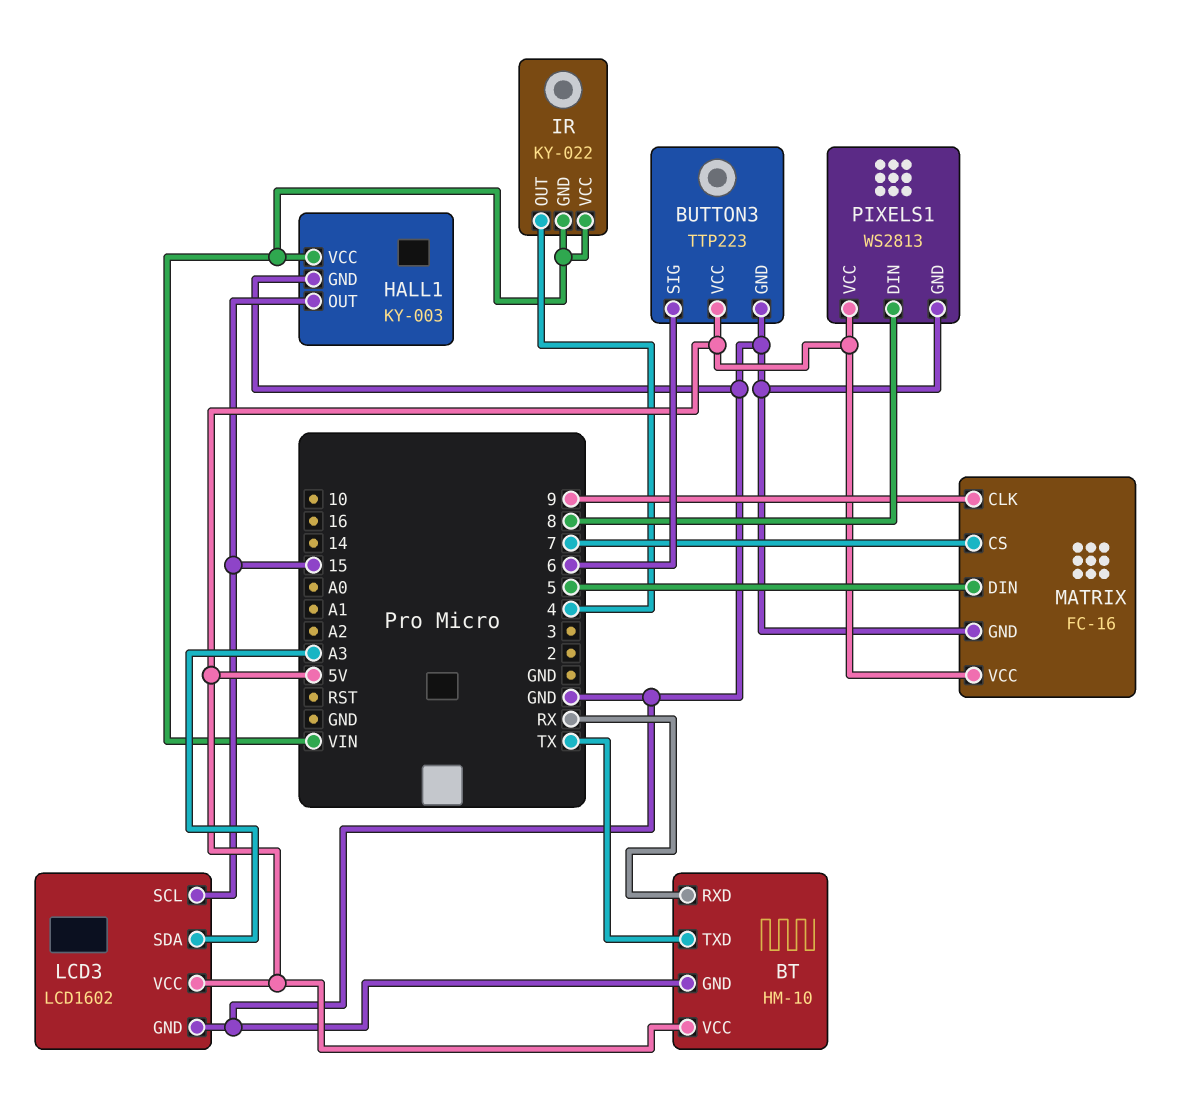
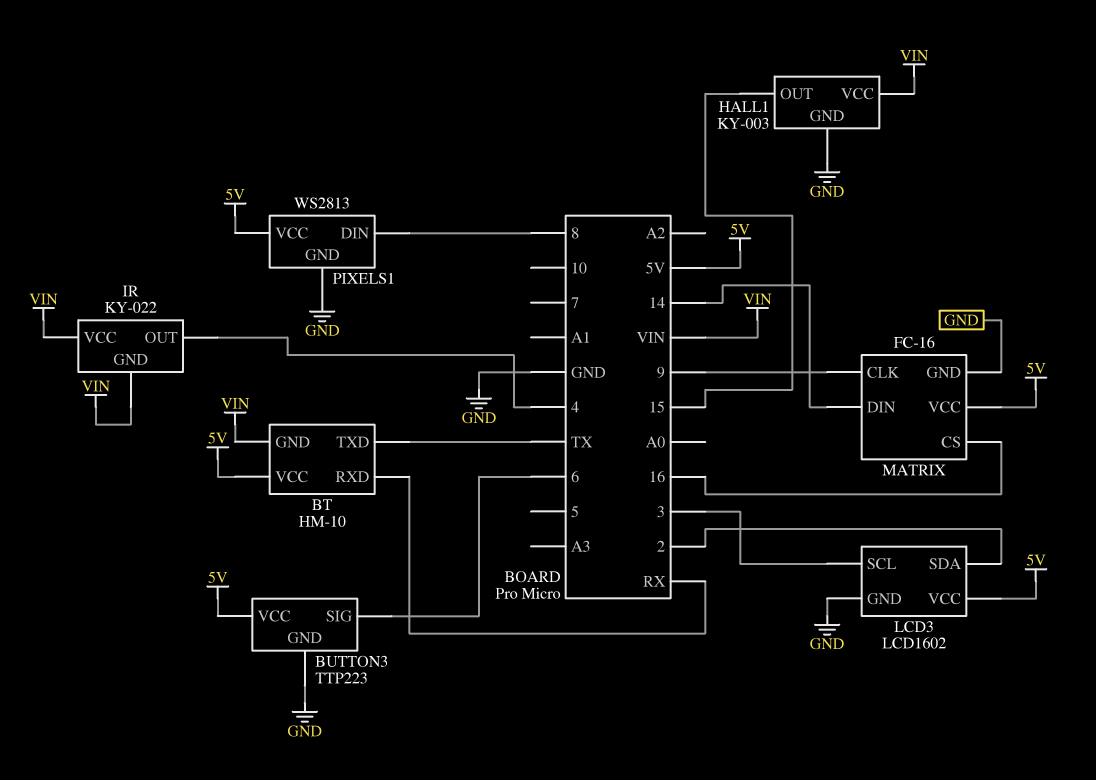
BT pin GND: GND -> VIN
LCD3 pin SCL: 15 -> 3
LCD3 pin SDA: A3 -> 2
MATRIX pin CS: 7 -> 16
MATRIX pin DIN: 5 -> 14

